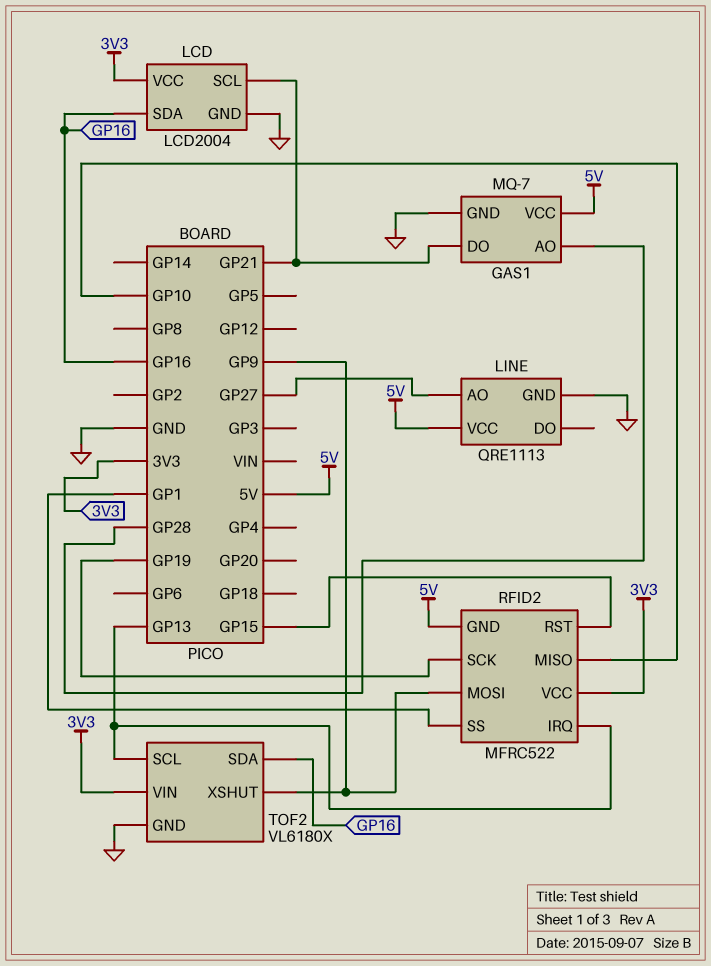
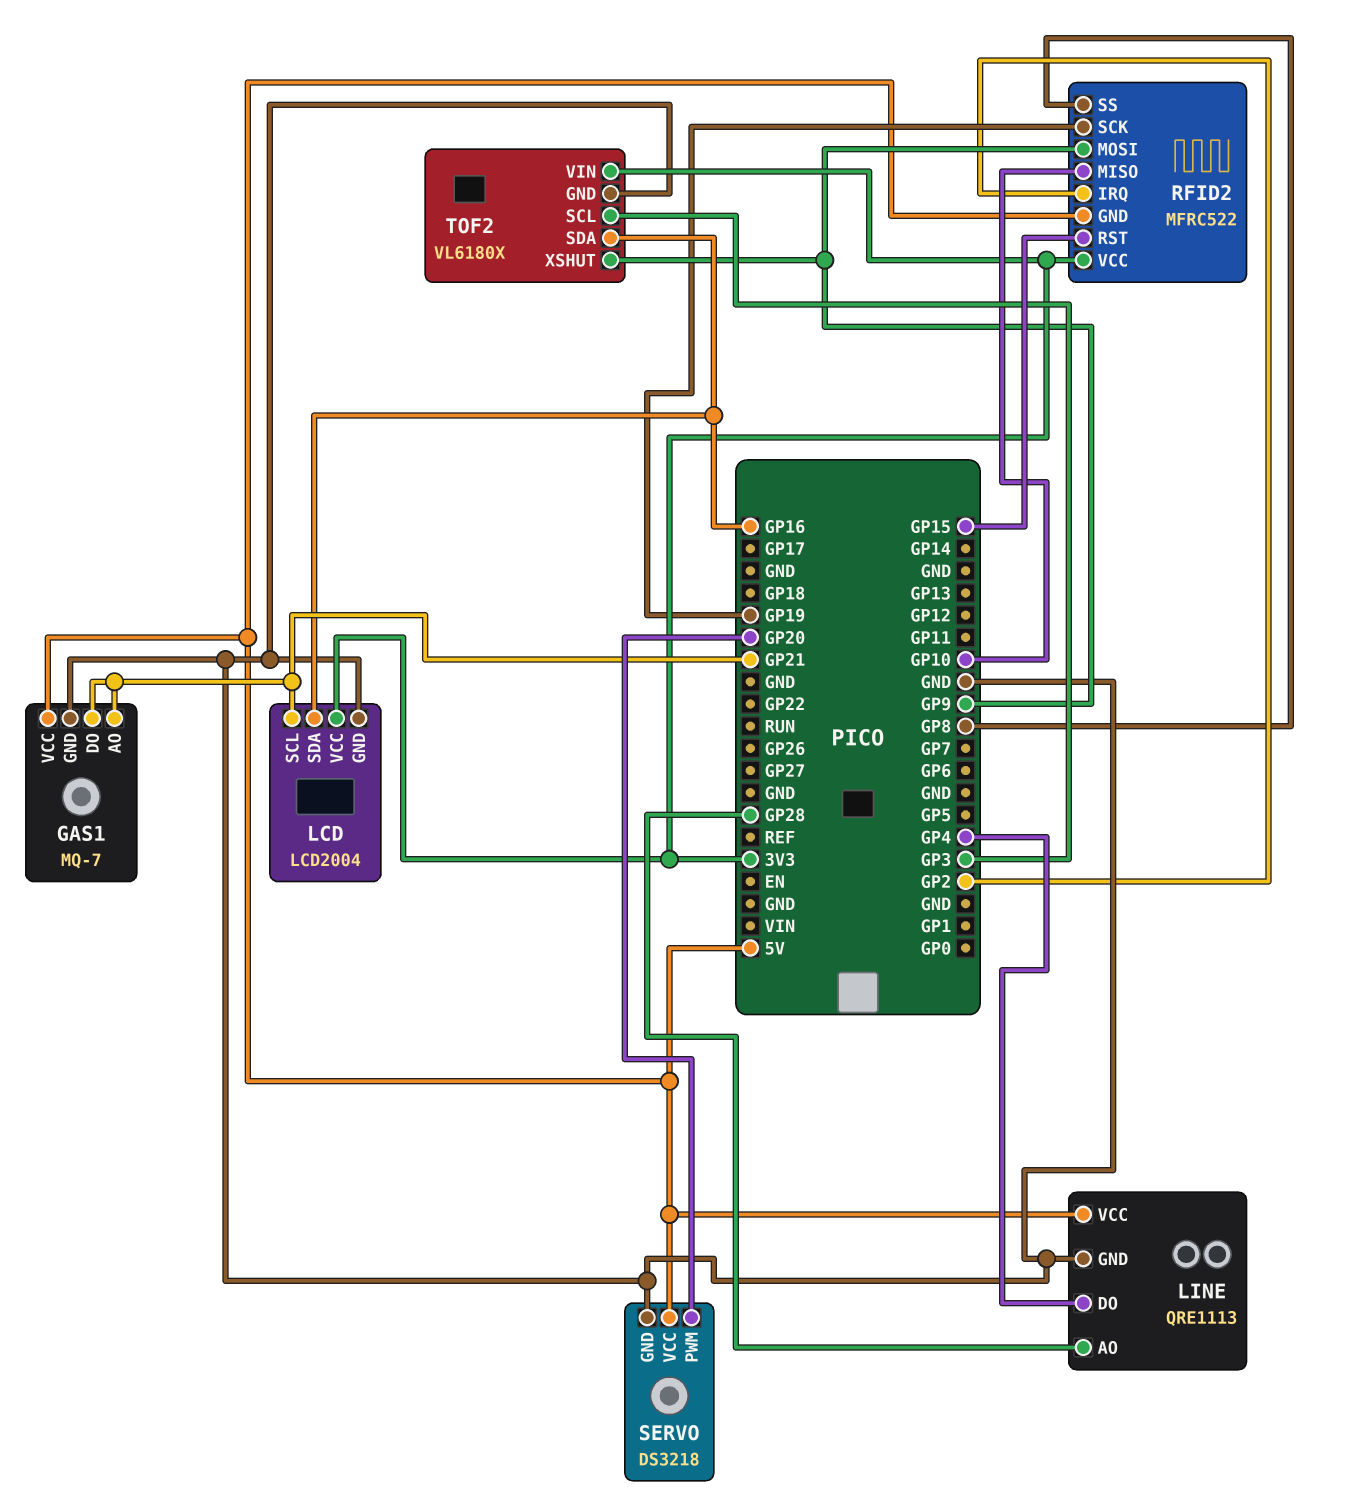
GAS1 pin AO: GP28 -> GP21
LINE pin AO: GP27 -> GP28
LINE pin DO: none -> GP4
RFID2 pin IRQ: GP13 -> GP2
RFID2 pin SS: GP1 -> GP8
SERVO: none -> DS3218
SERVO pin GND: none -> GND
SERVO pin PWM: none -> GP20
SERVO pin VCC: none -> 5V
TOF2 pin SCL: GP13 -> GP3

